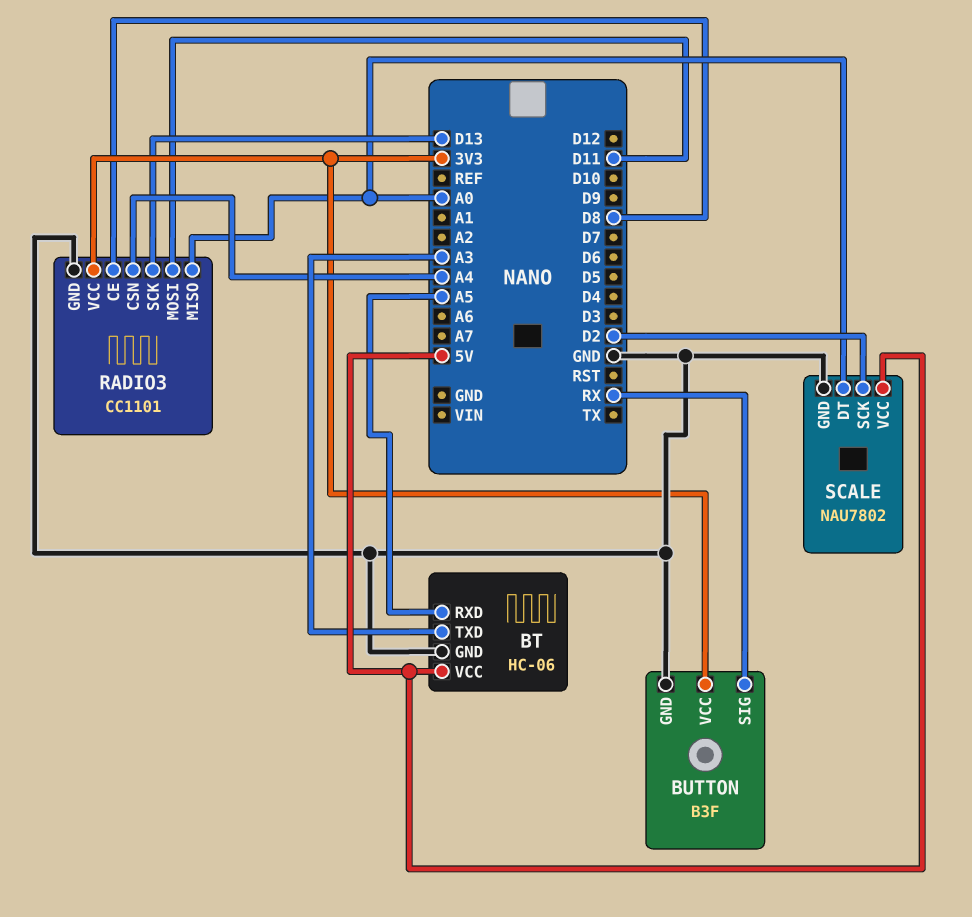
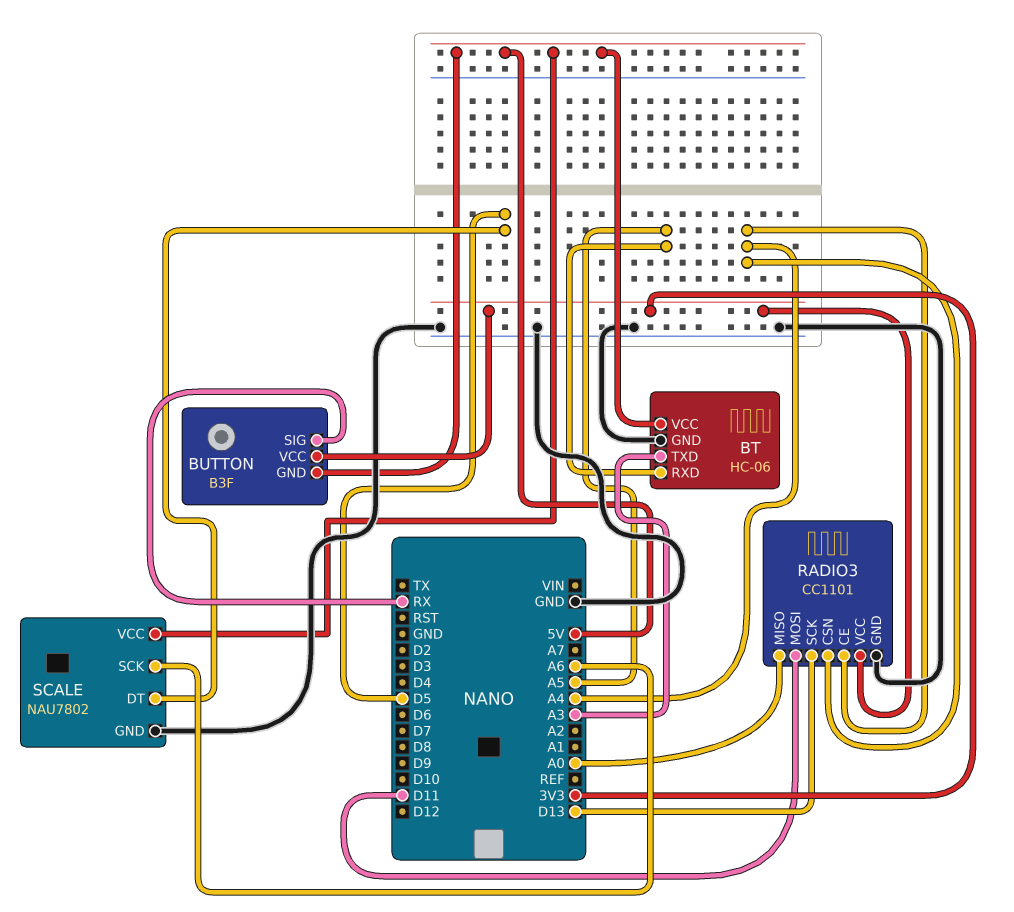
BUTTON pin GND: GND -> 5V
RADIO3 pin CE: D8 -> A4
SCALE pin DT: A0 -> D5
SCALE pin SCK: D2 -> A6

